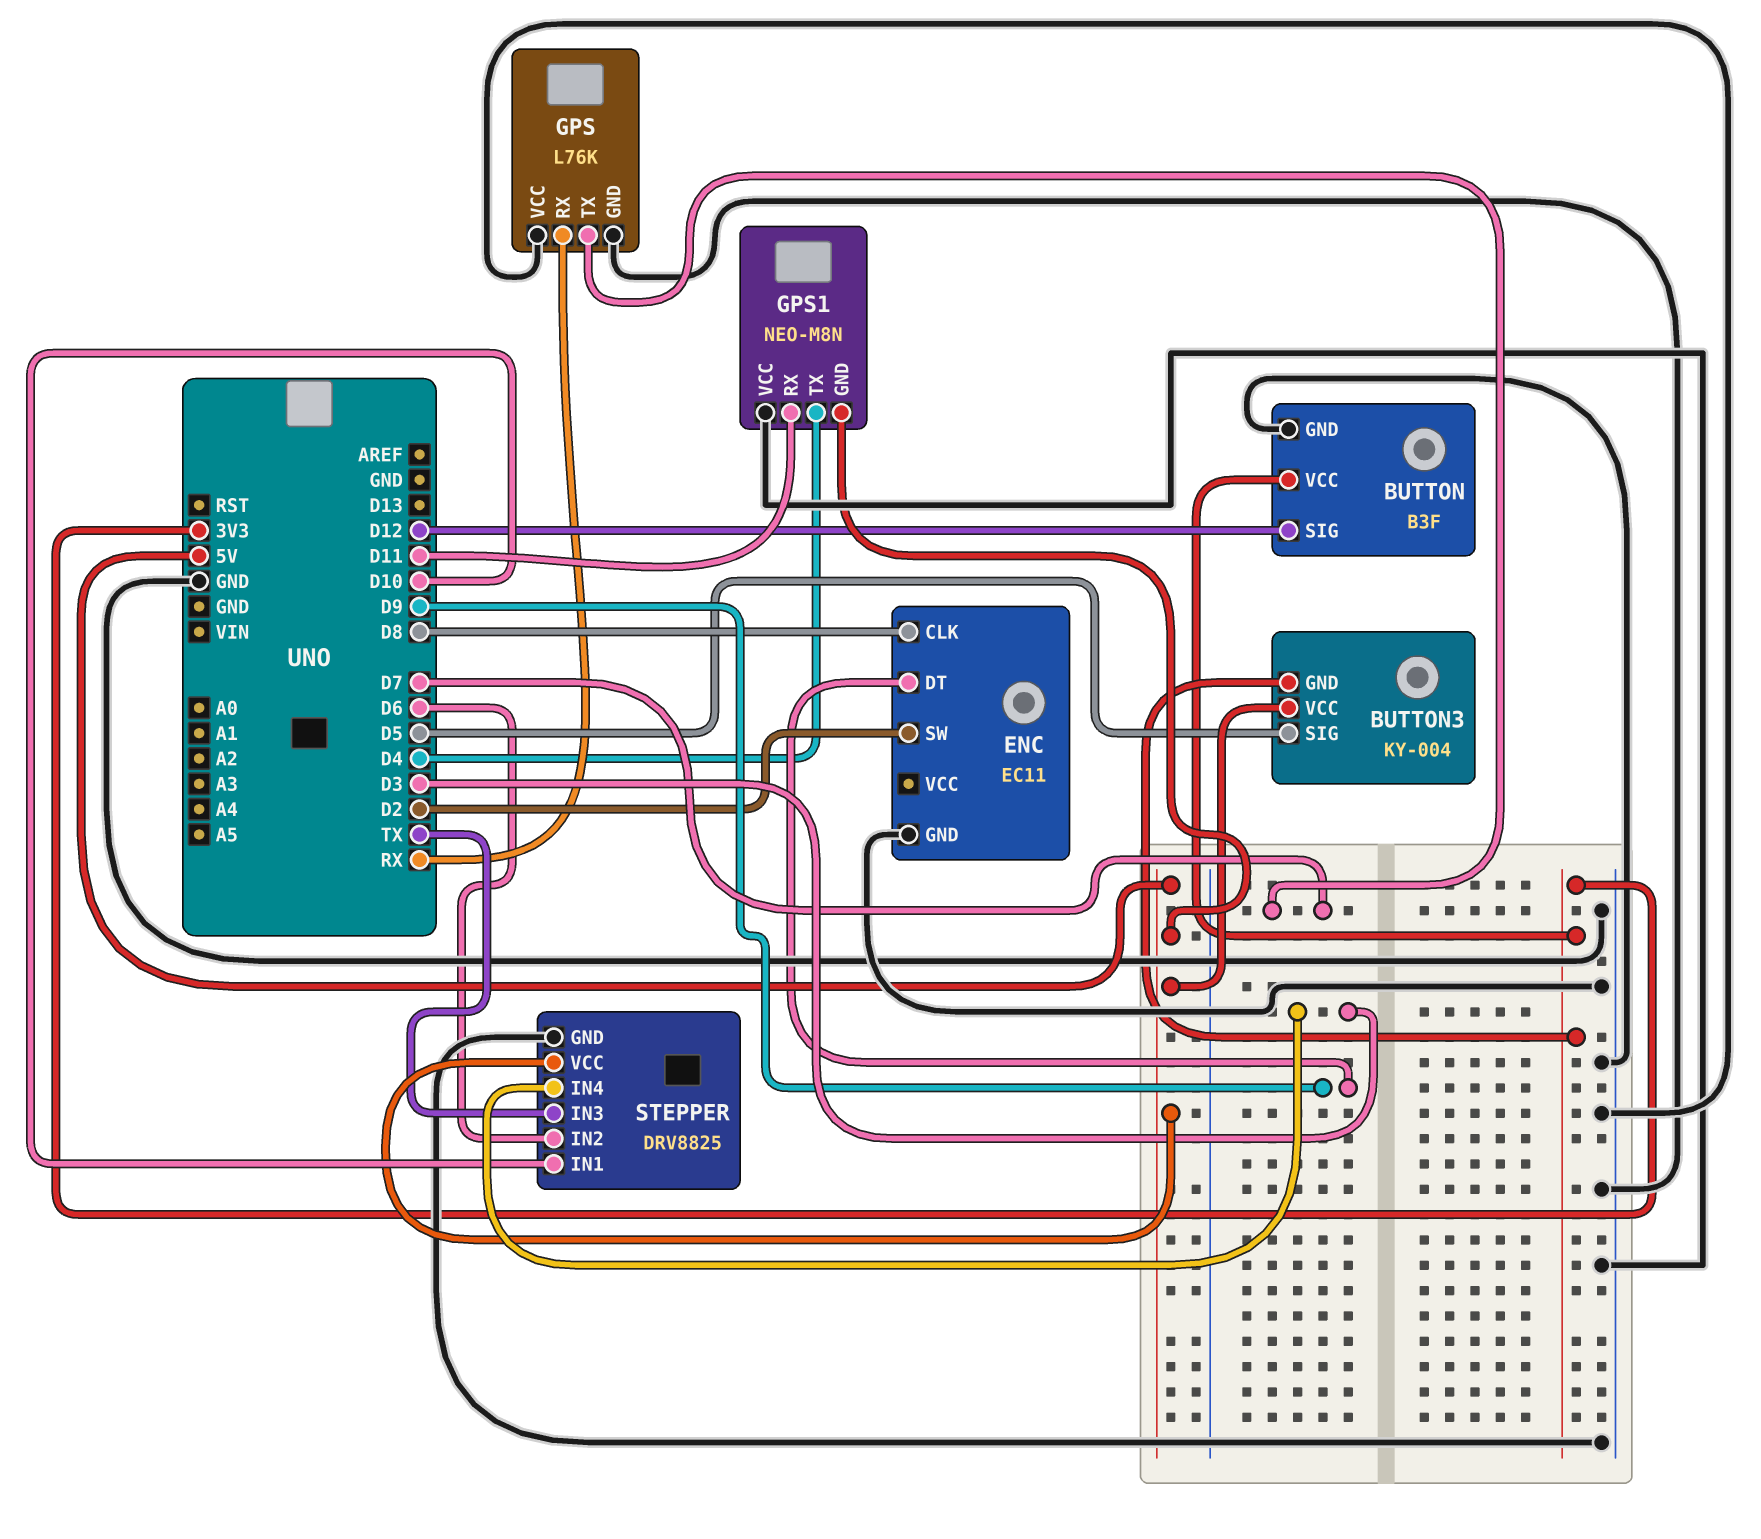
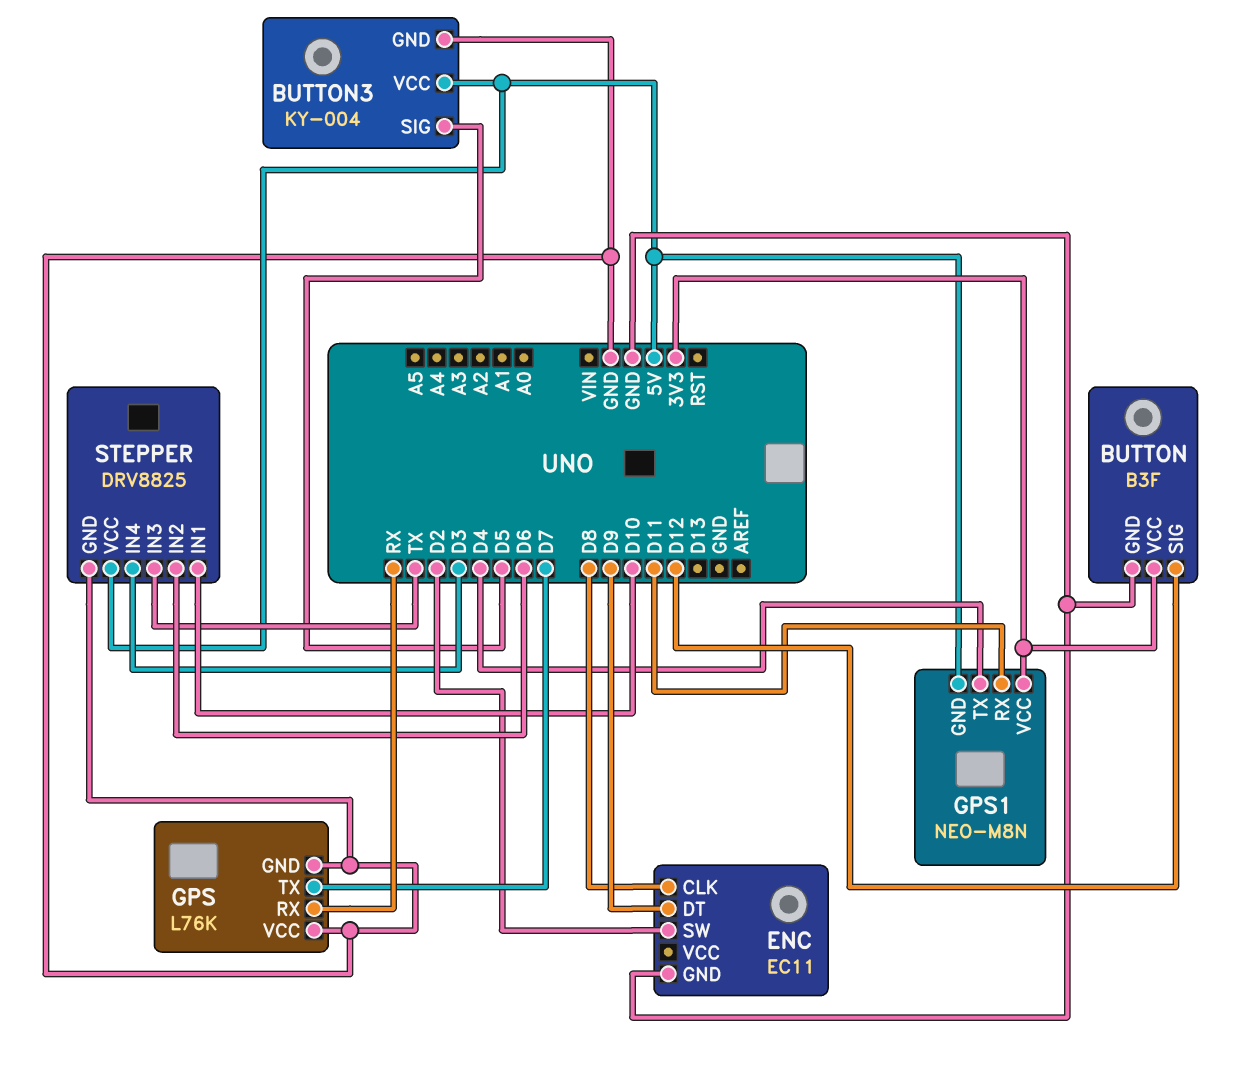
BUTTON3 pin GND: 3V3 -> GND
GPS1 pin VCC: GND -> 3V3

